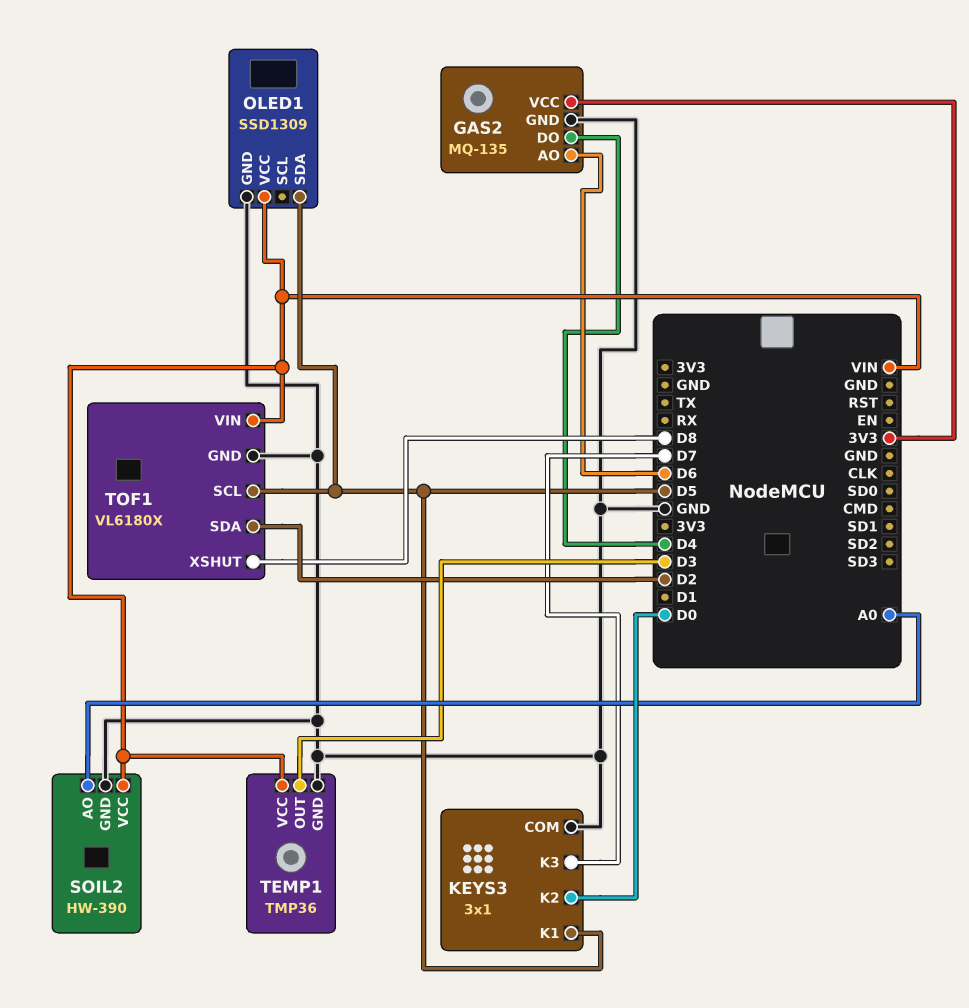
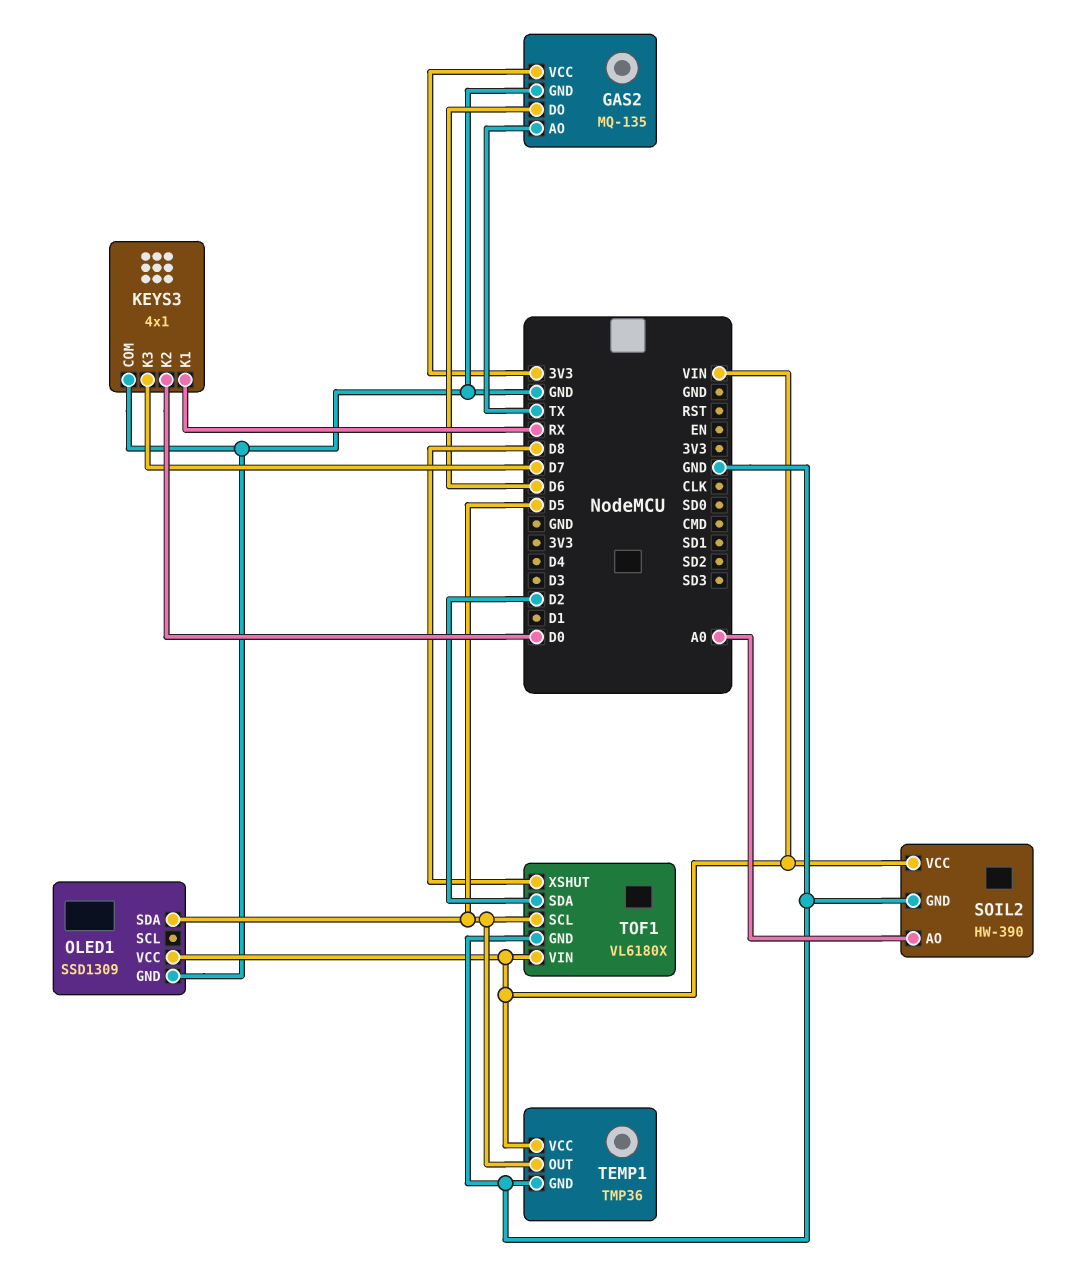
GAS2 pin AO: D6 -> TX
GAS2 pin DO: D4 -> D6
KEYS3: 3x1 -> 4x1
KEYS3 pin K1: D5 -> RX
TEMP1 pin OUT: D3 -> D5

